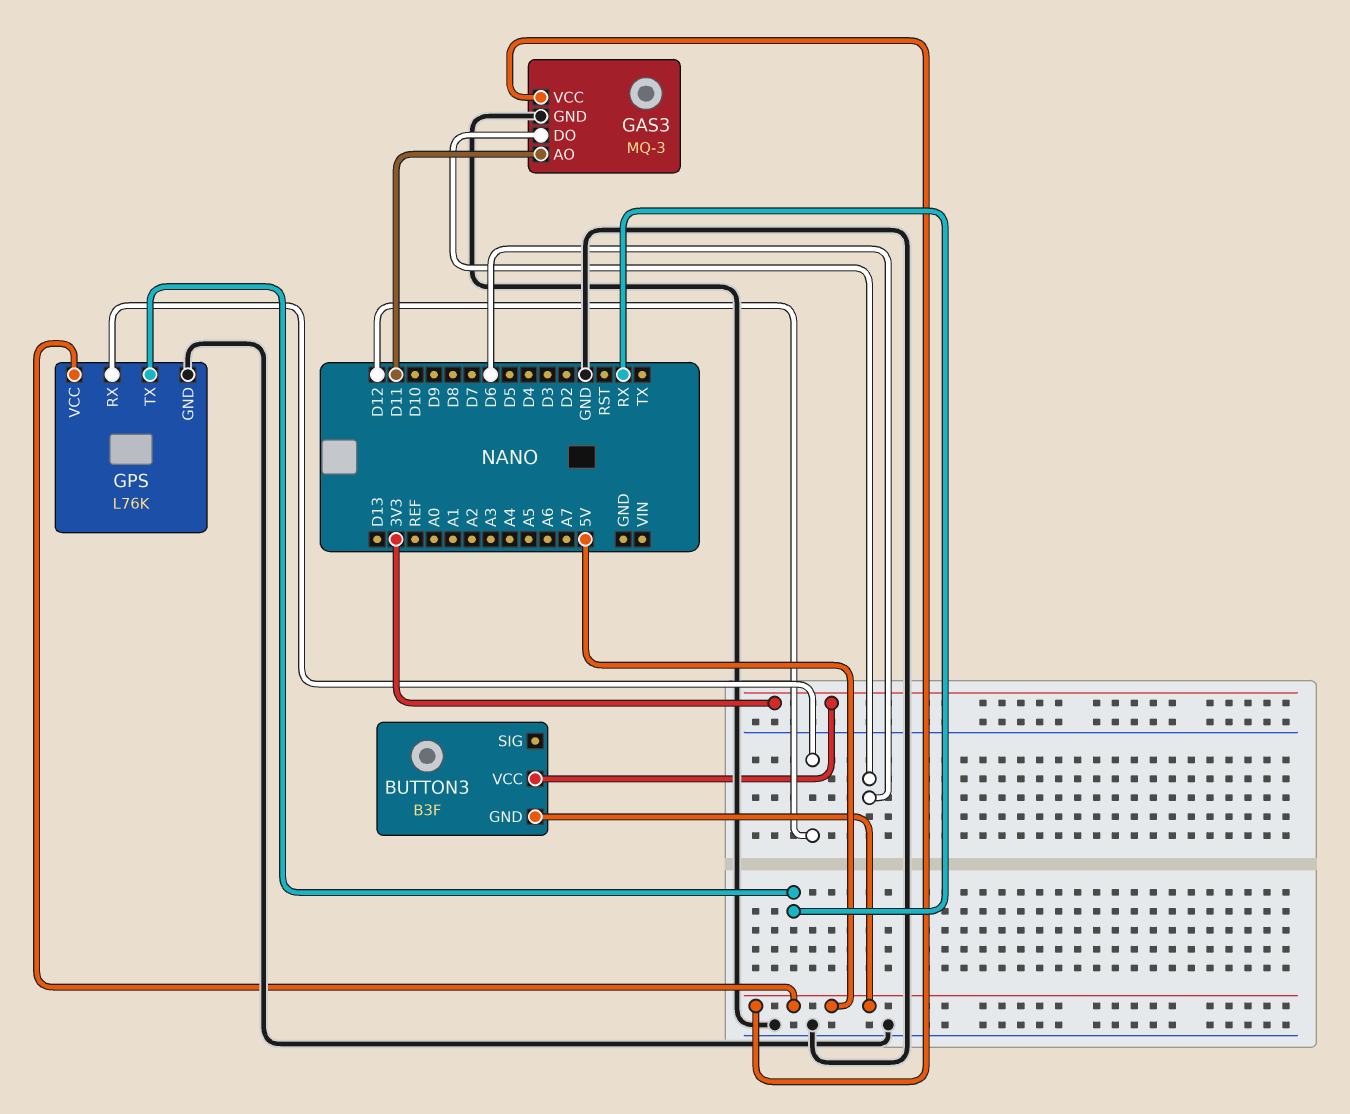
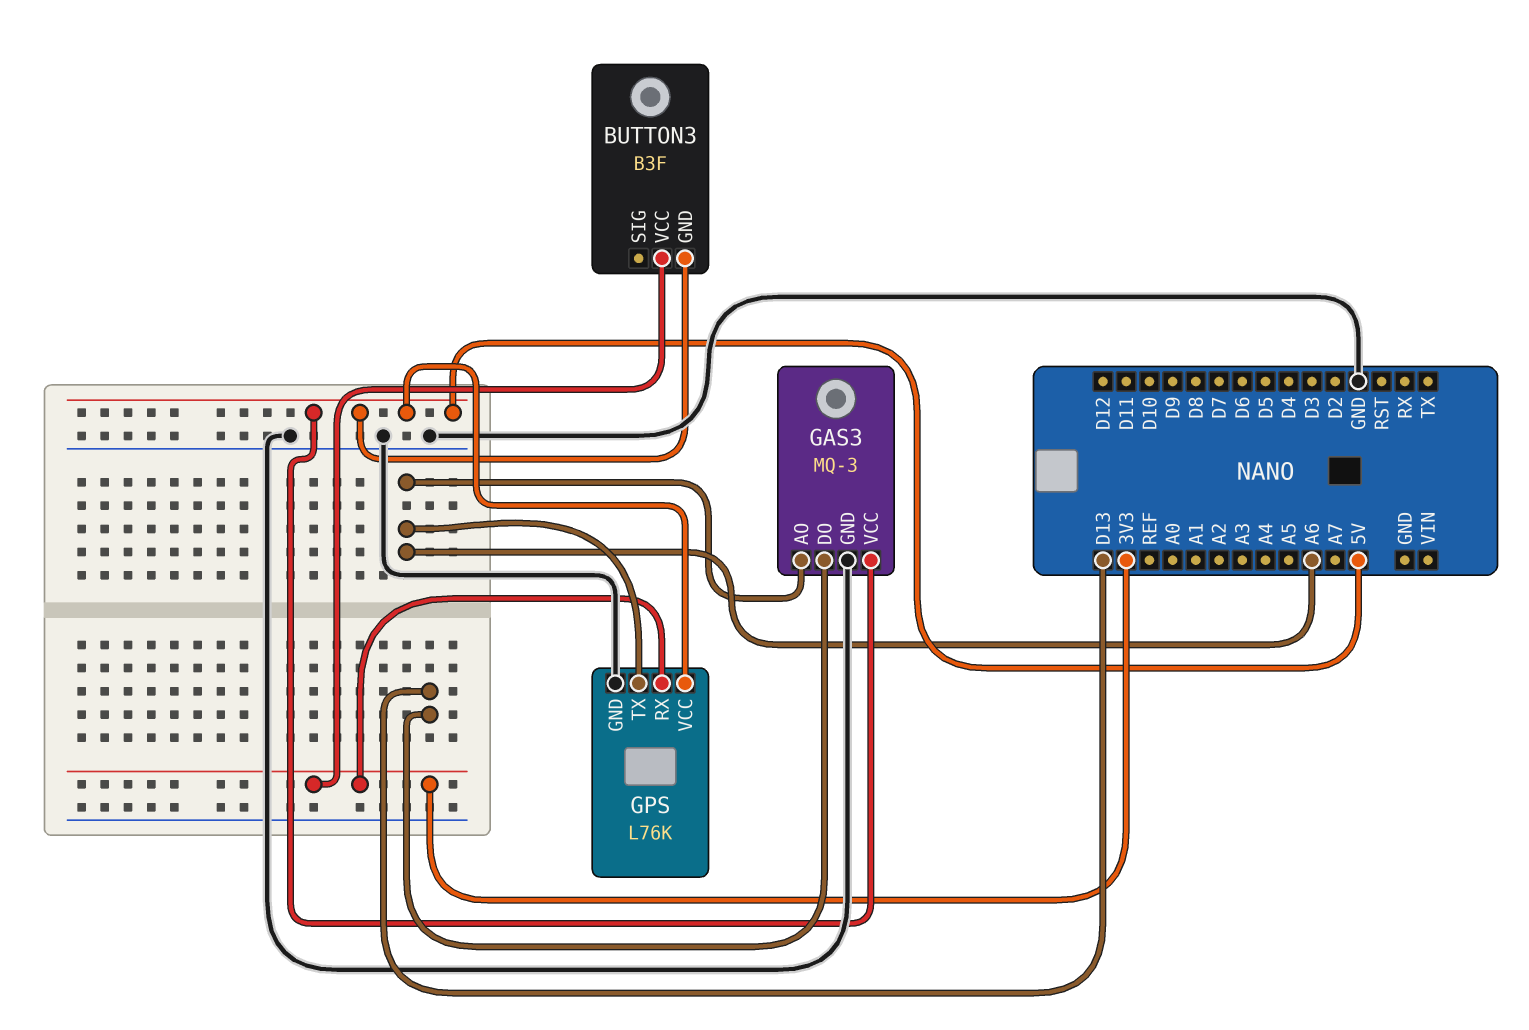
GAS3 pin AO: D11 -> A6
GAS3 pin DO: D6 -> D13
GPS pin RX: D12 -> 3V3
GPS pin TX: RX -> A6

